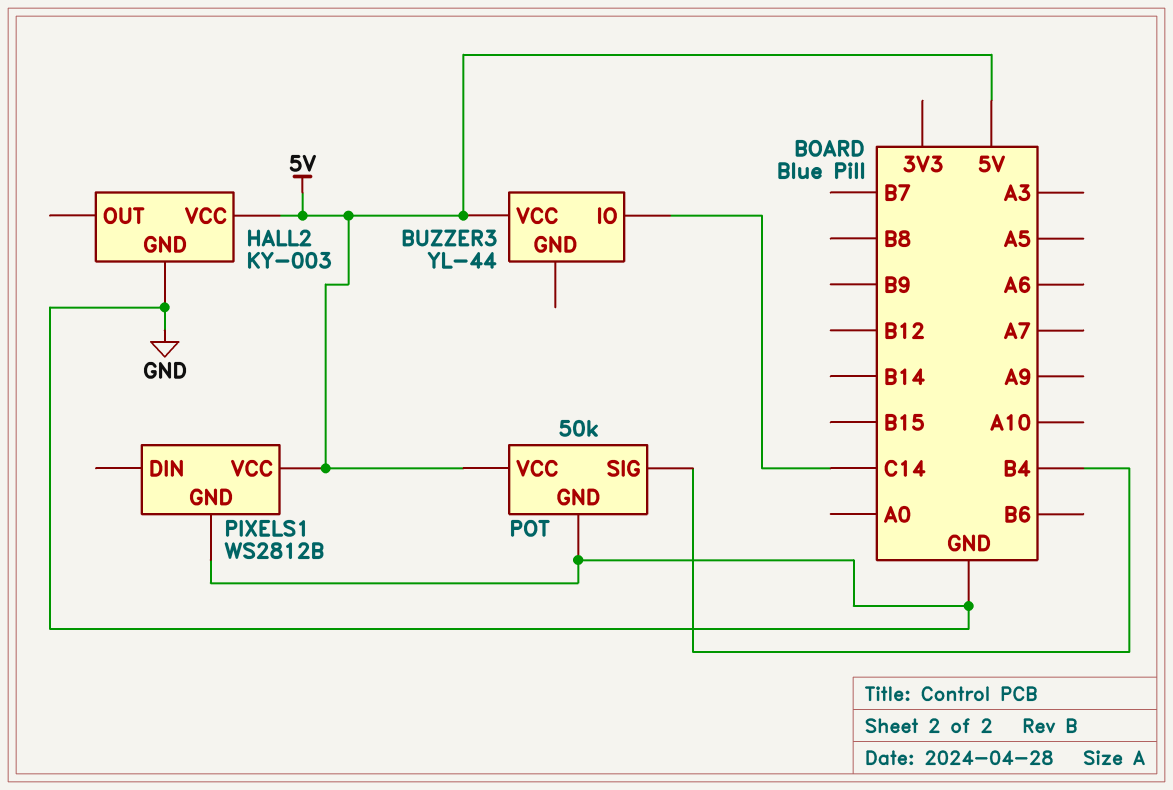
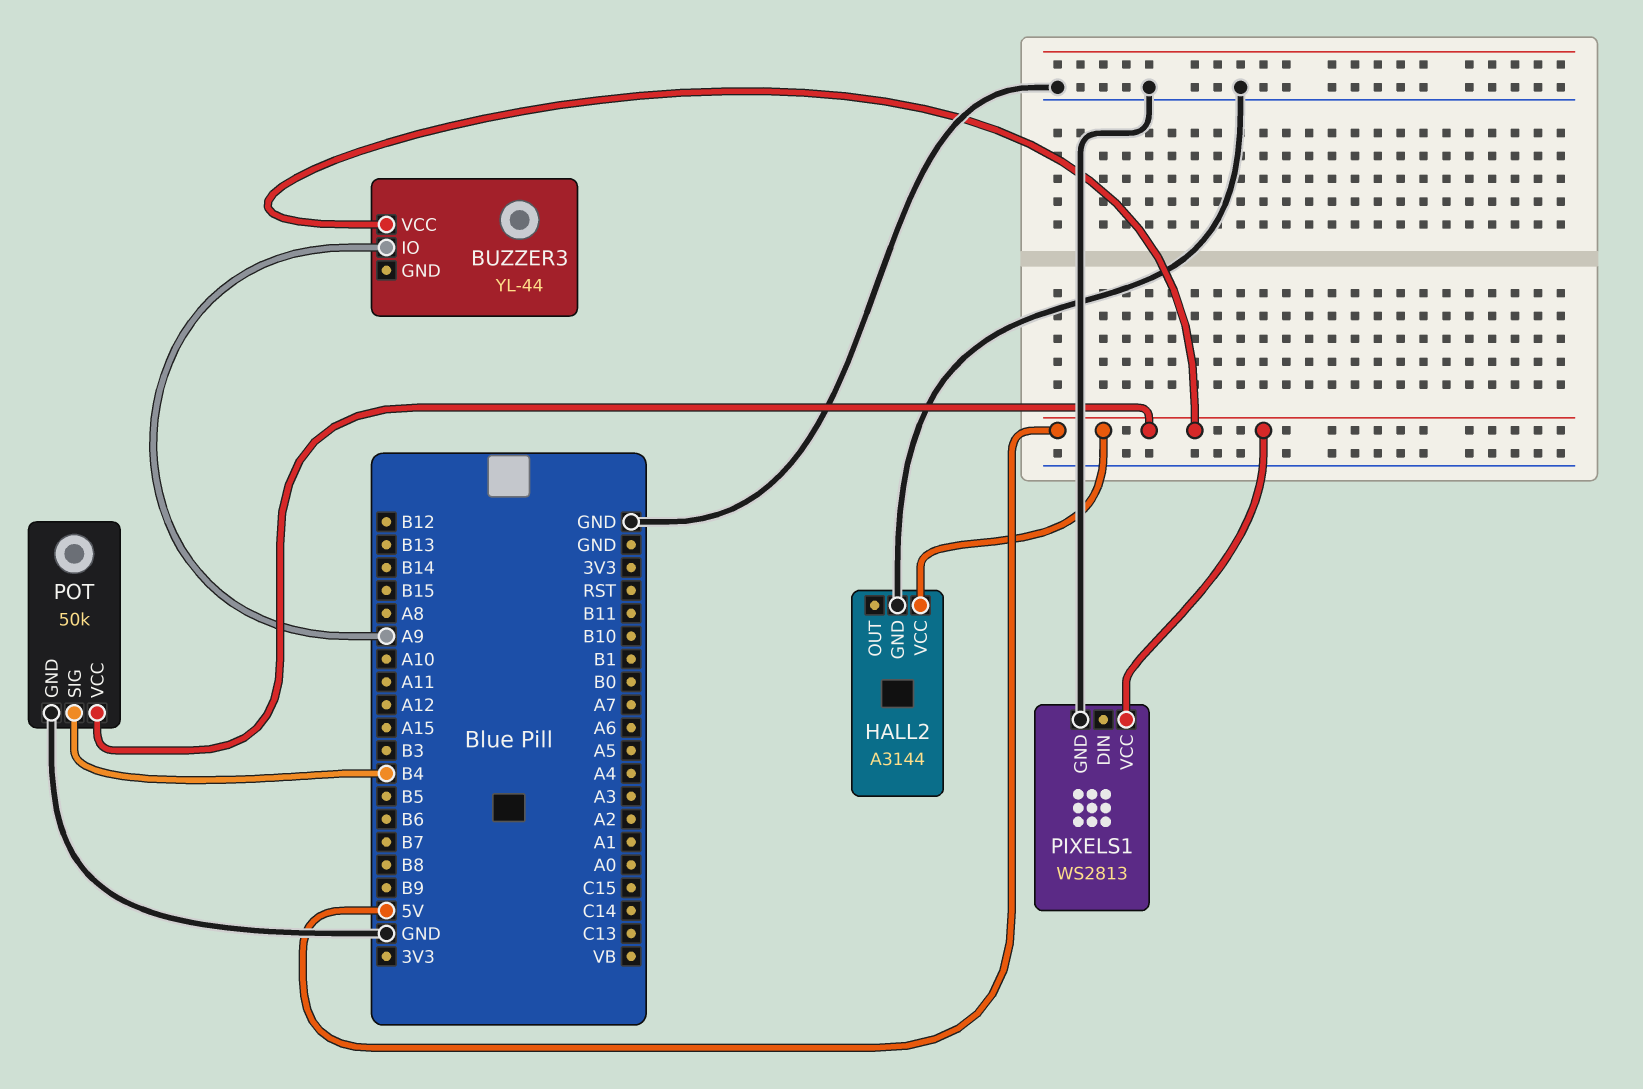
BUZZER3 pin IO: C14 -> A9
HALL2: KY-003 -> A3144
PIXELS1: WS2812B -> WS2813

